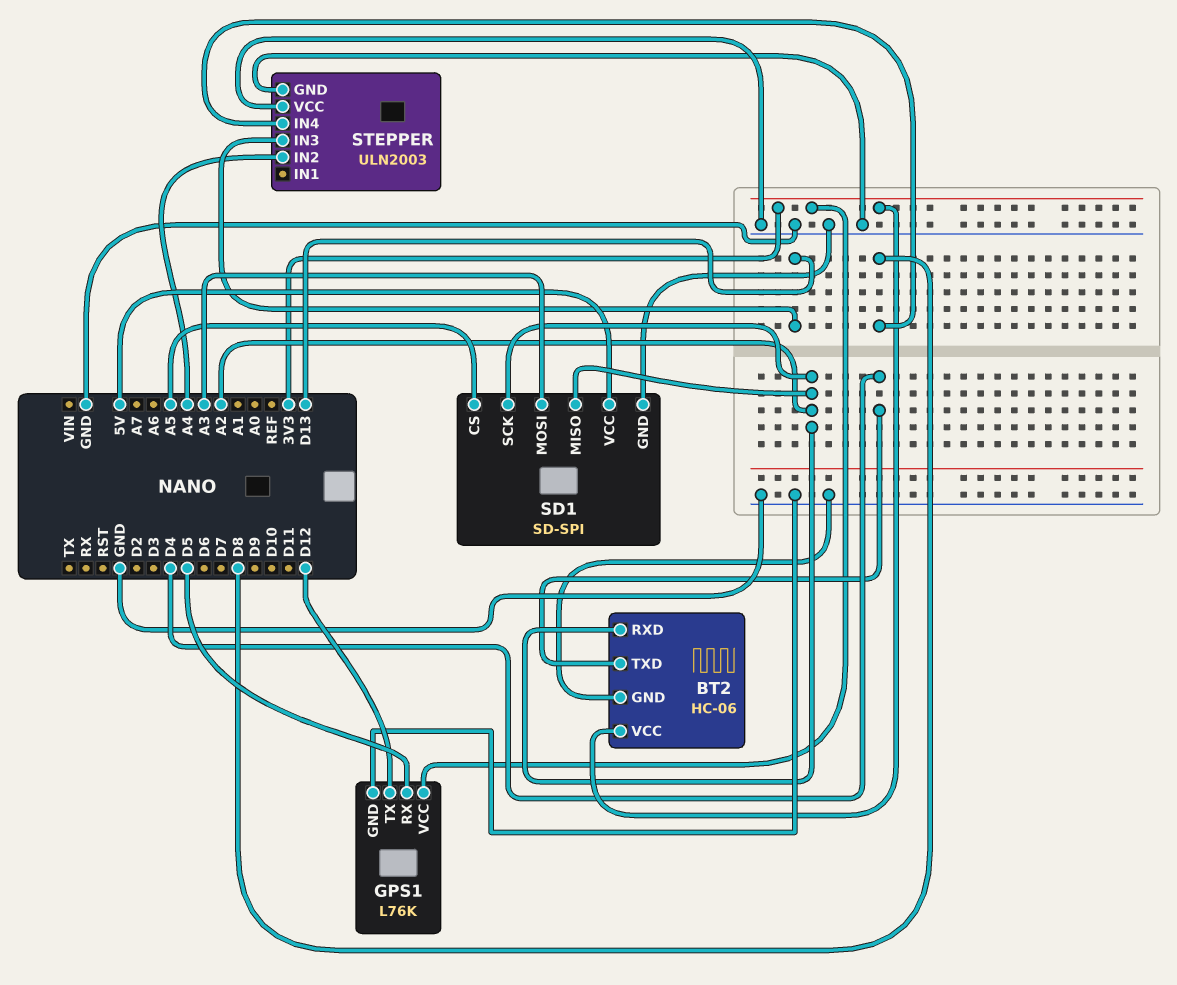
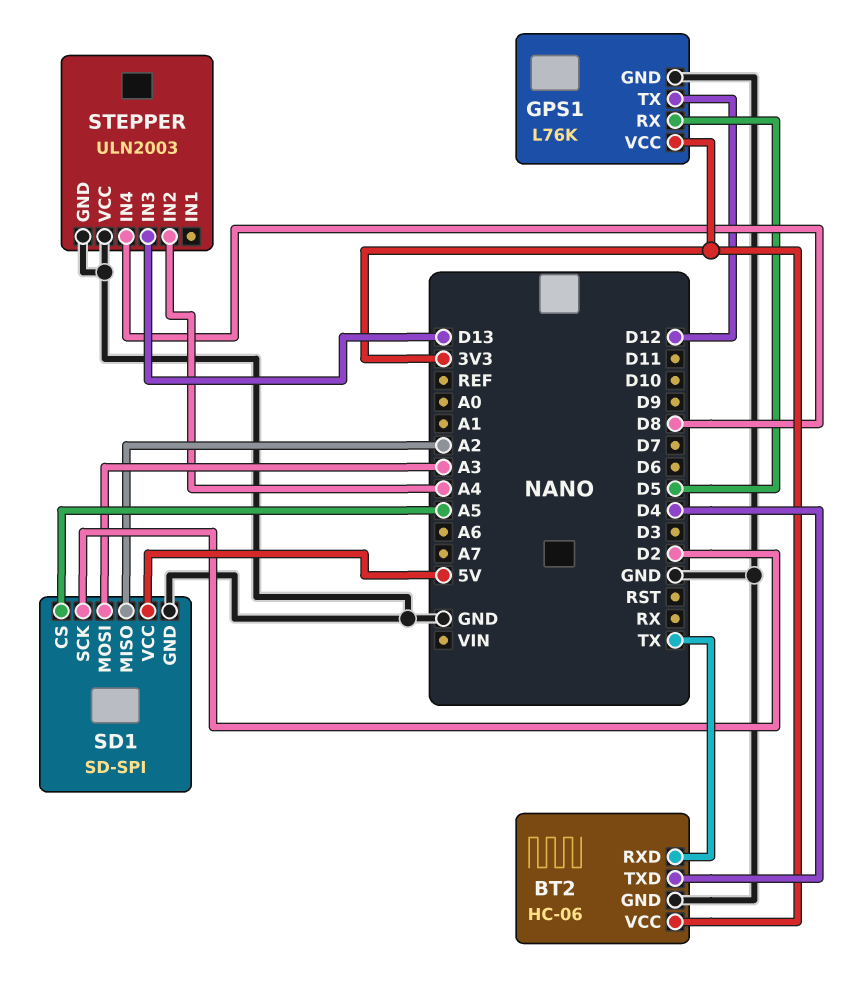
BT2 pin RXD: A2 -> TX
SD1 pin SCK: A2 -> D2

